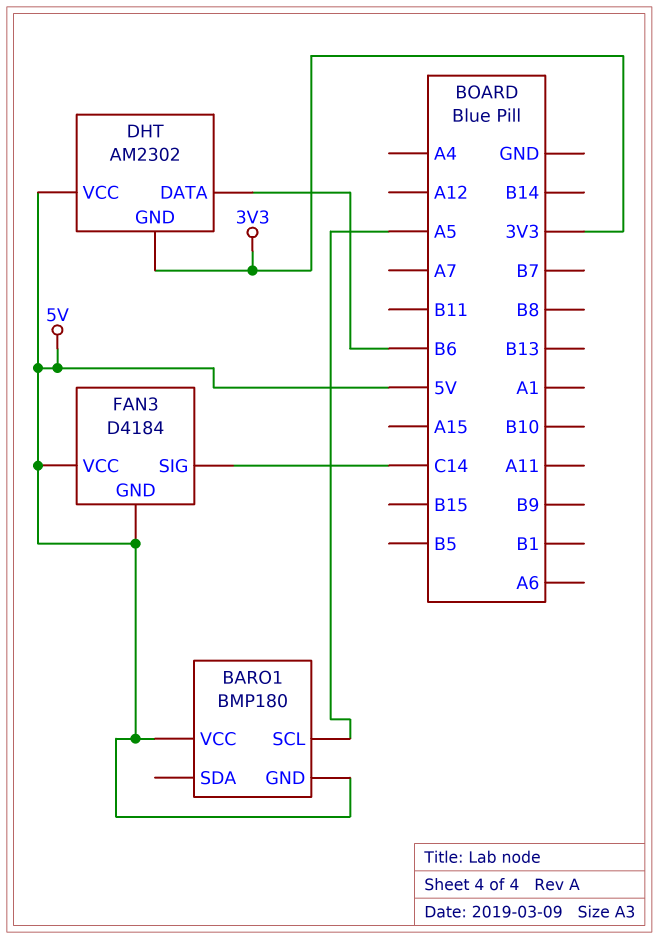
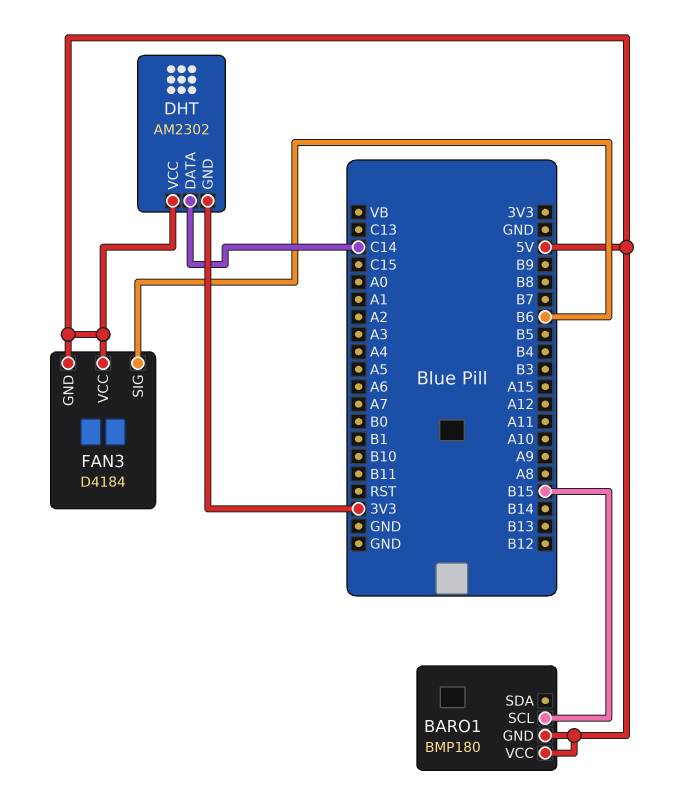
BARO1 pin SCL: A5 -> B15
DHT pin DATA: B6 -> C14
FAN3 pin SIG: C14 -> B6

